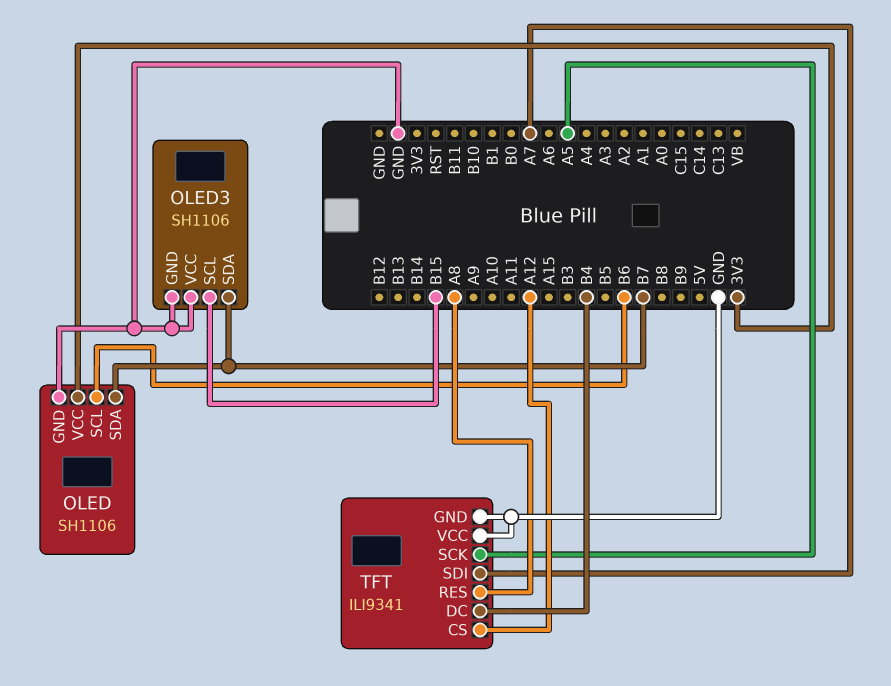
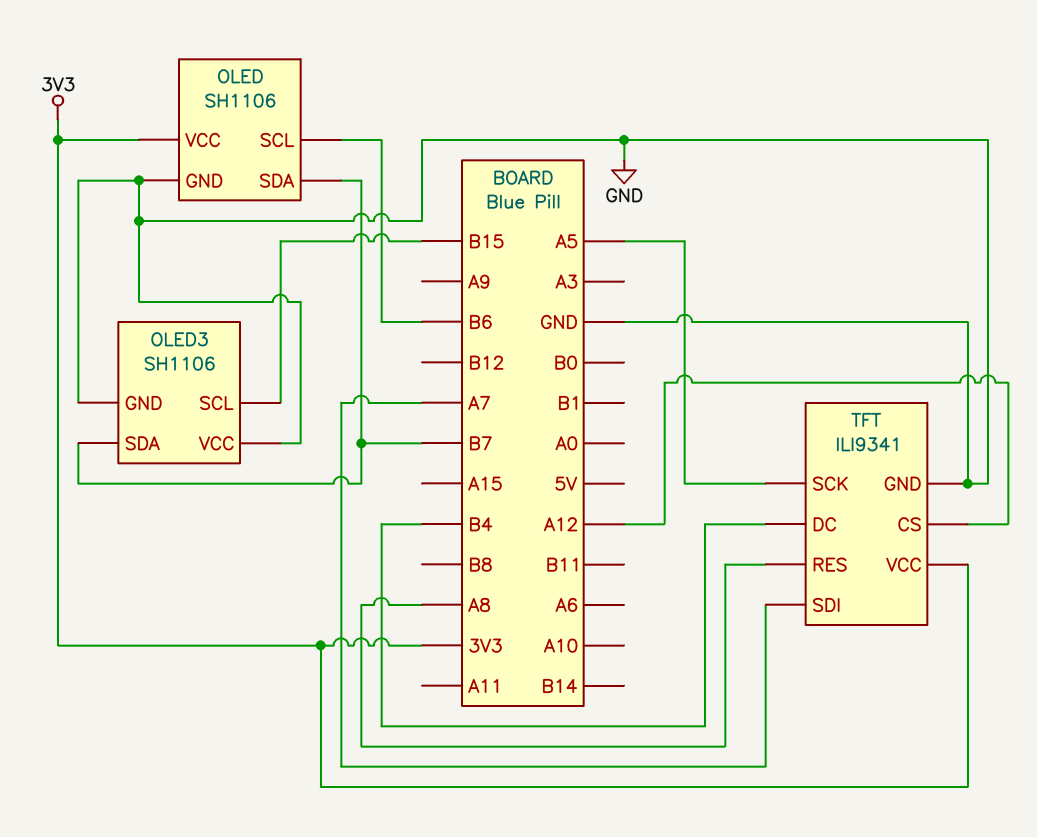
TFT pin VCC: GND -> 3V3

